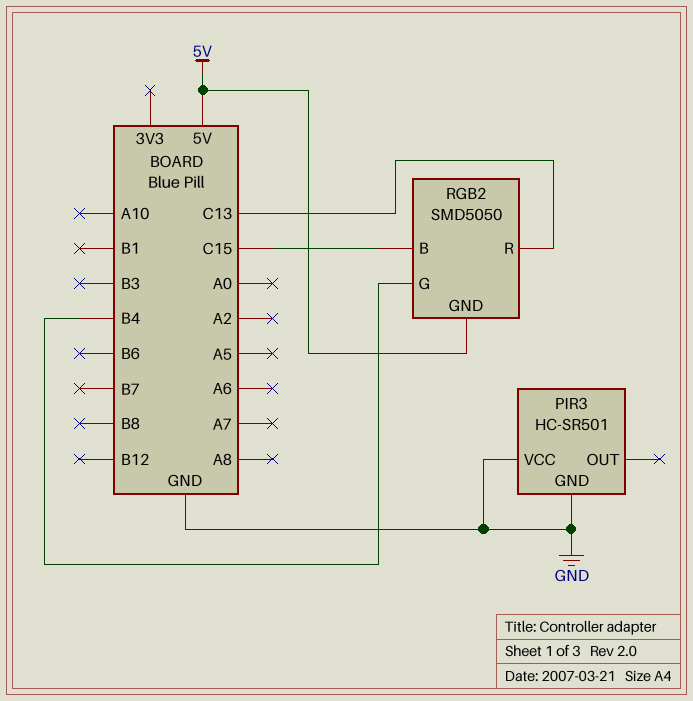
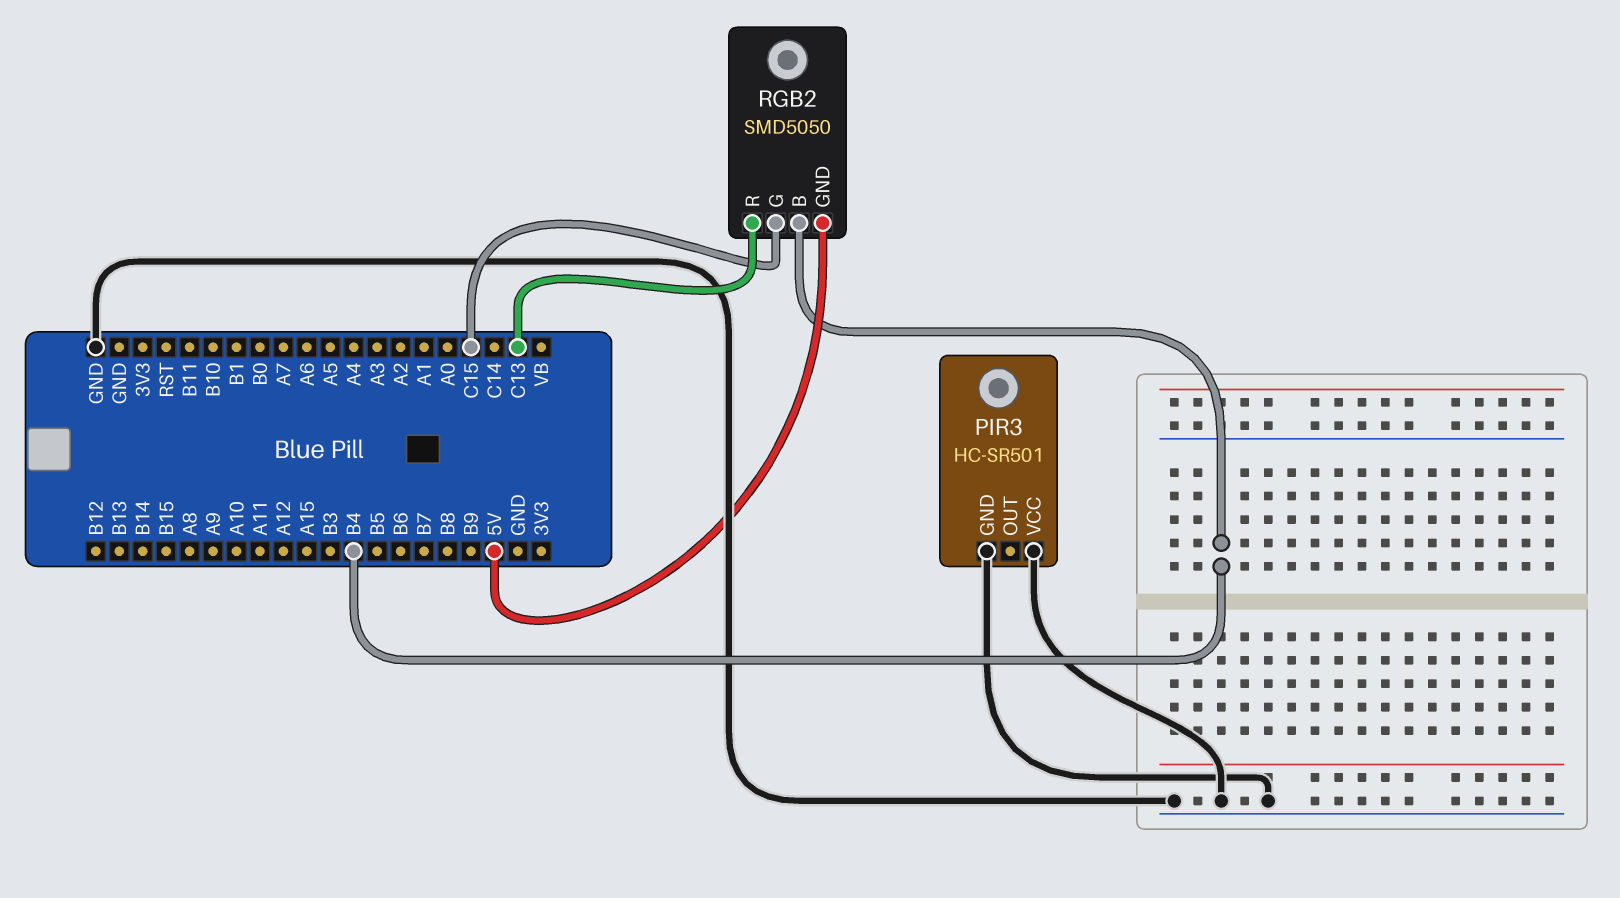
RGB2 pin B: C15 -> B4
RGB2 pin G: B4 -> C15

